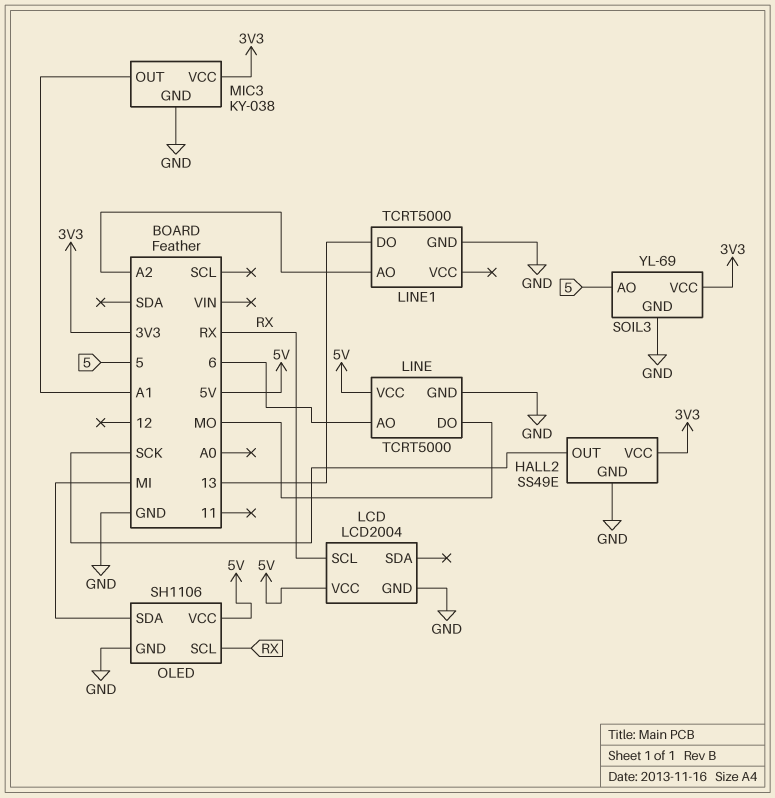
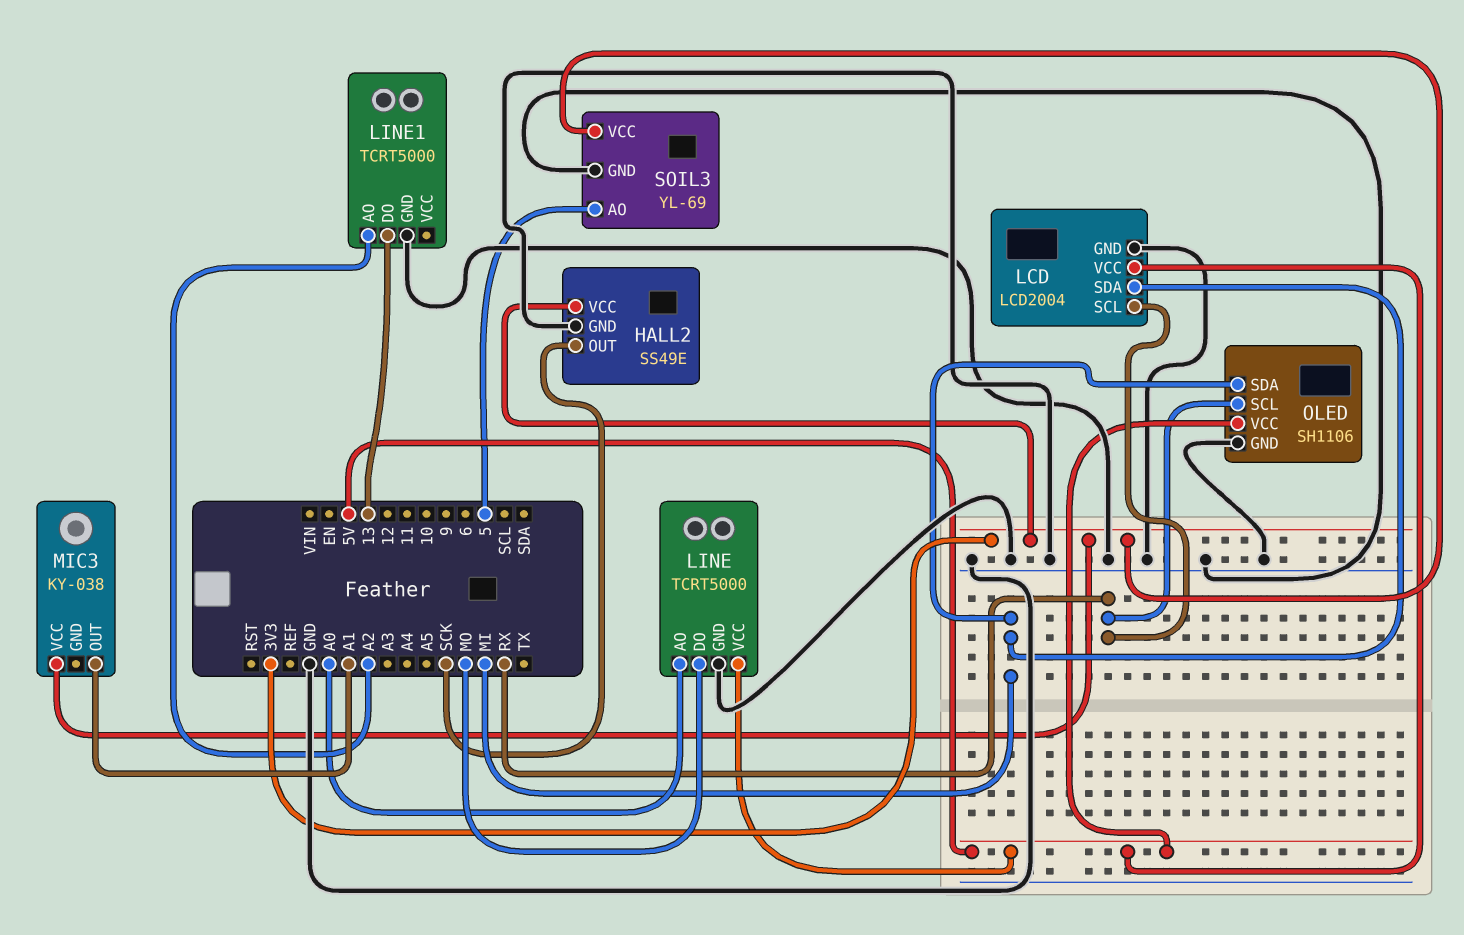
LCD pin SDA: none -> MI
LINE pin AO: 6 -> A0
MIC3 pin GND: GND -> none

